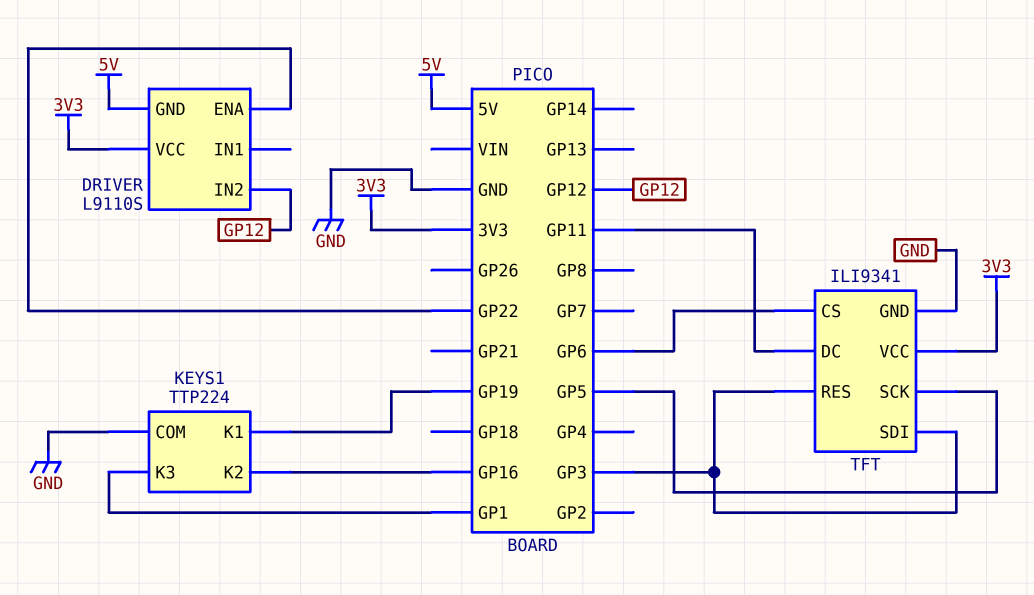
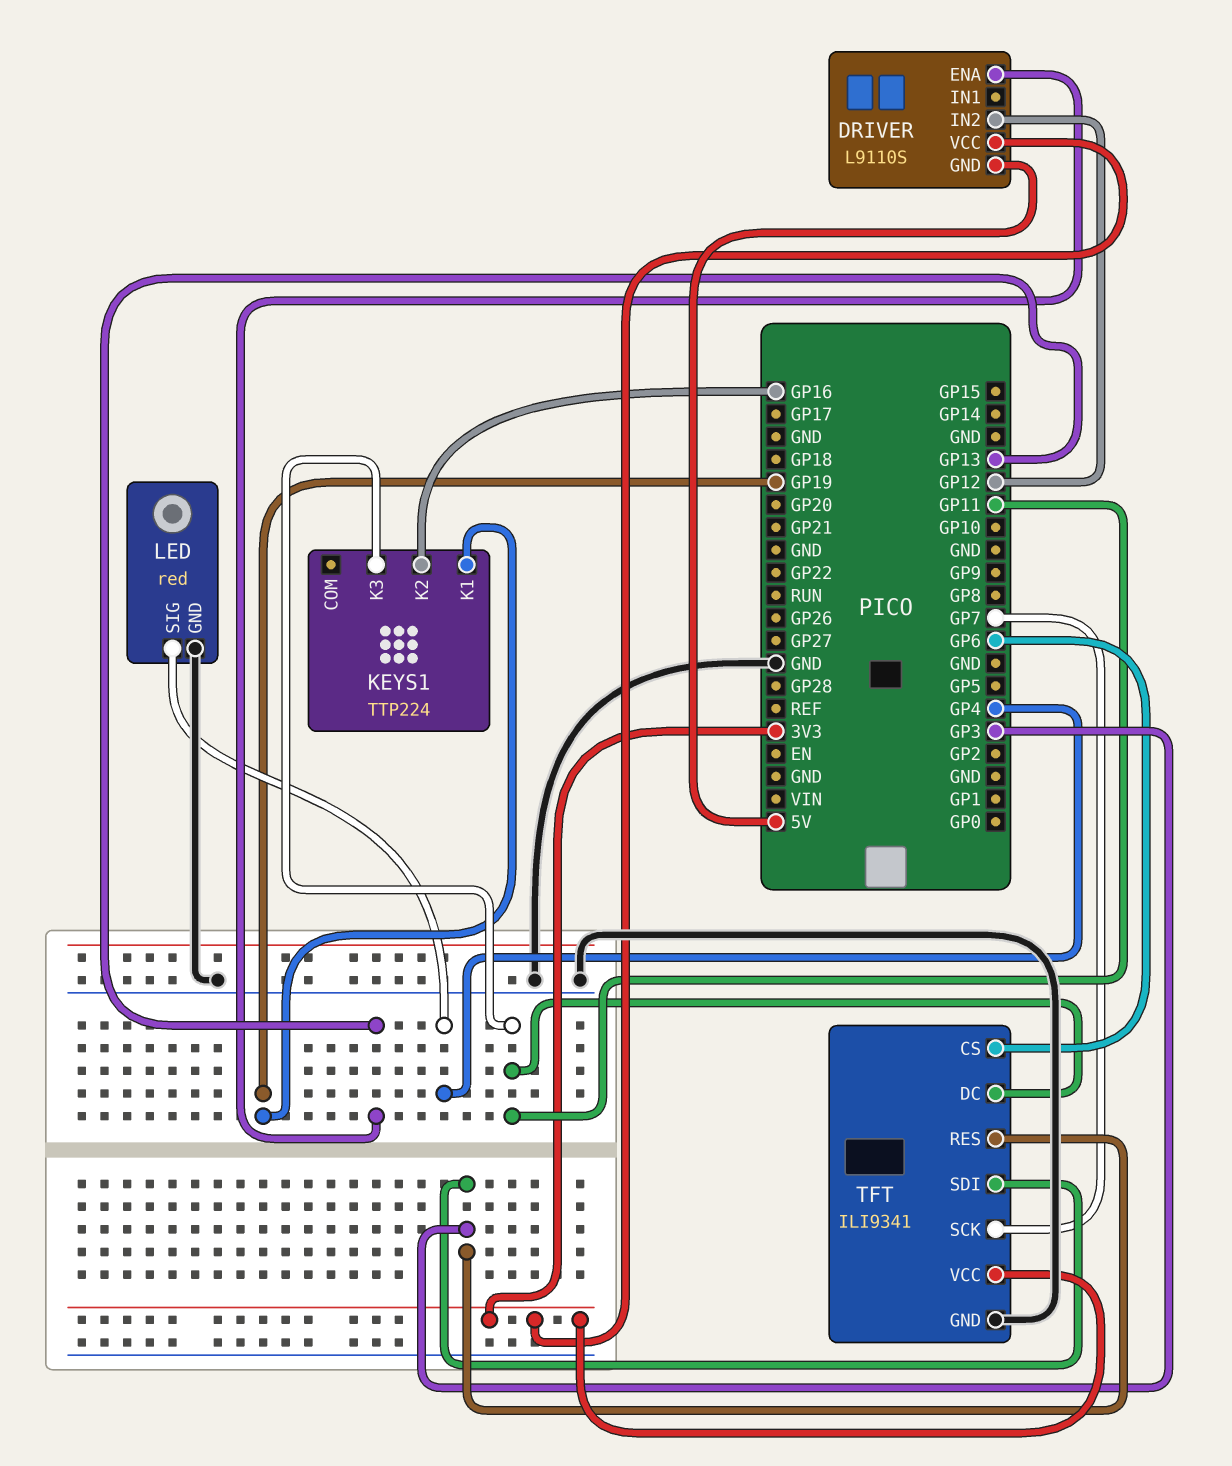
DRIVER pin ENA: GP22 -> GP13
KEYS1 pin COM: GND -> none
KEYS1 pin K3: GP1 -> GP11
LED: none -> red
LED pin GND: none -> GND
LED pin SIG: none -> GP4
TFT pin SCK: GP5 -> GP7

